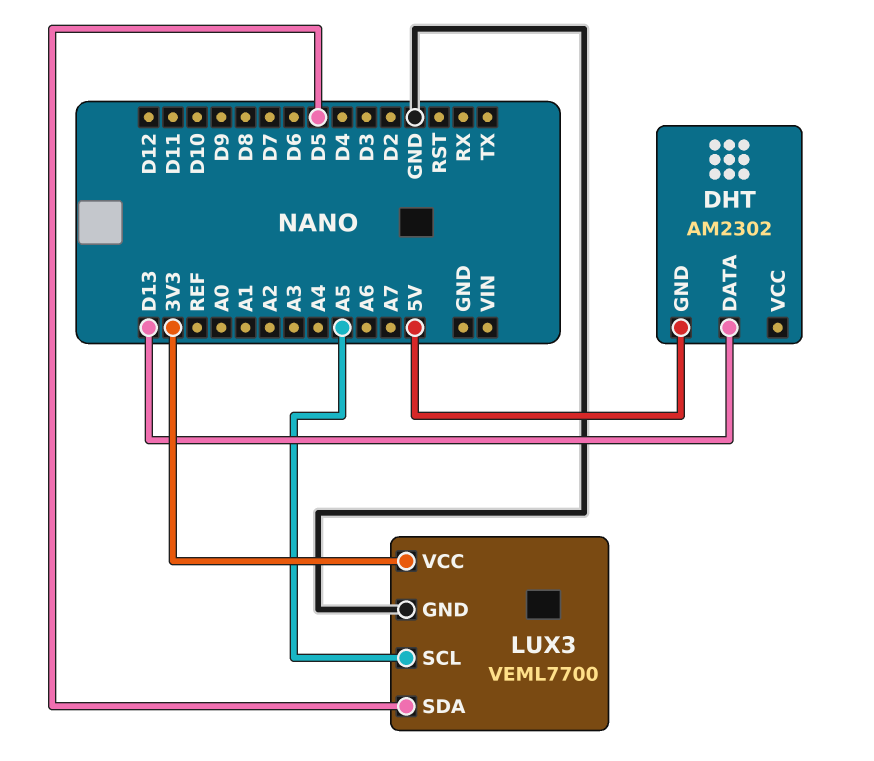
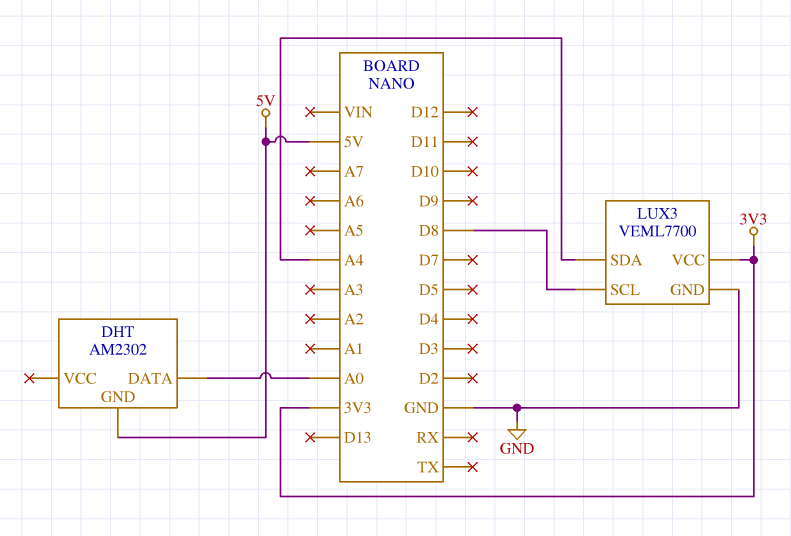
DHT pin DATA: D13 -> A0
LUX3 pin SCL: A5 -> D8
LUX3 pin SDA: D5 -> A4

